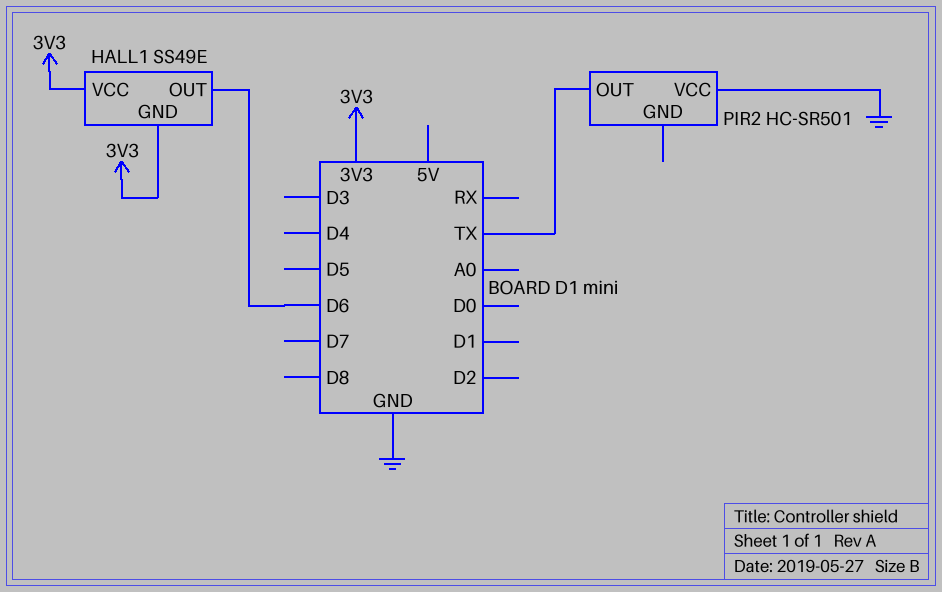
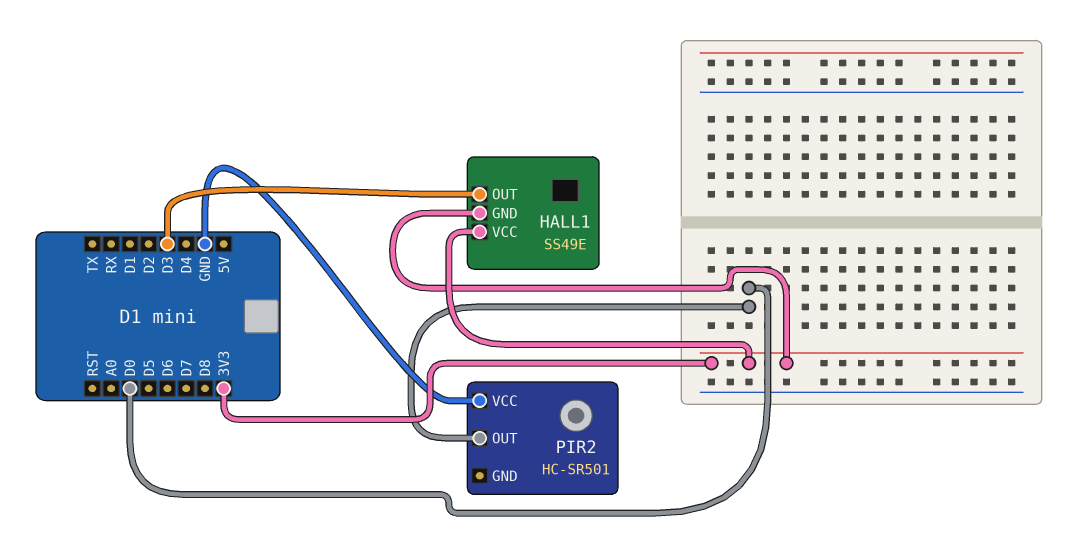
HALL1 pin OUT: D6 -> D3
PIR2 pin OUT: TX -> D0

